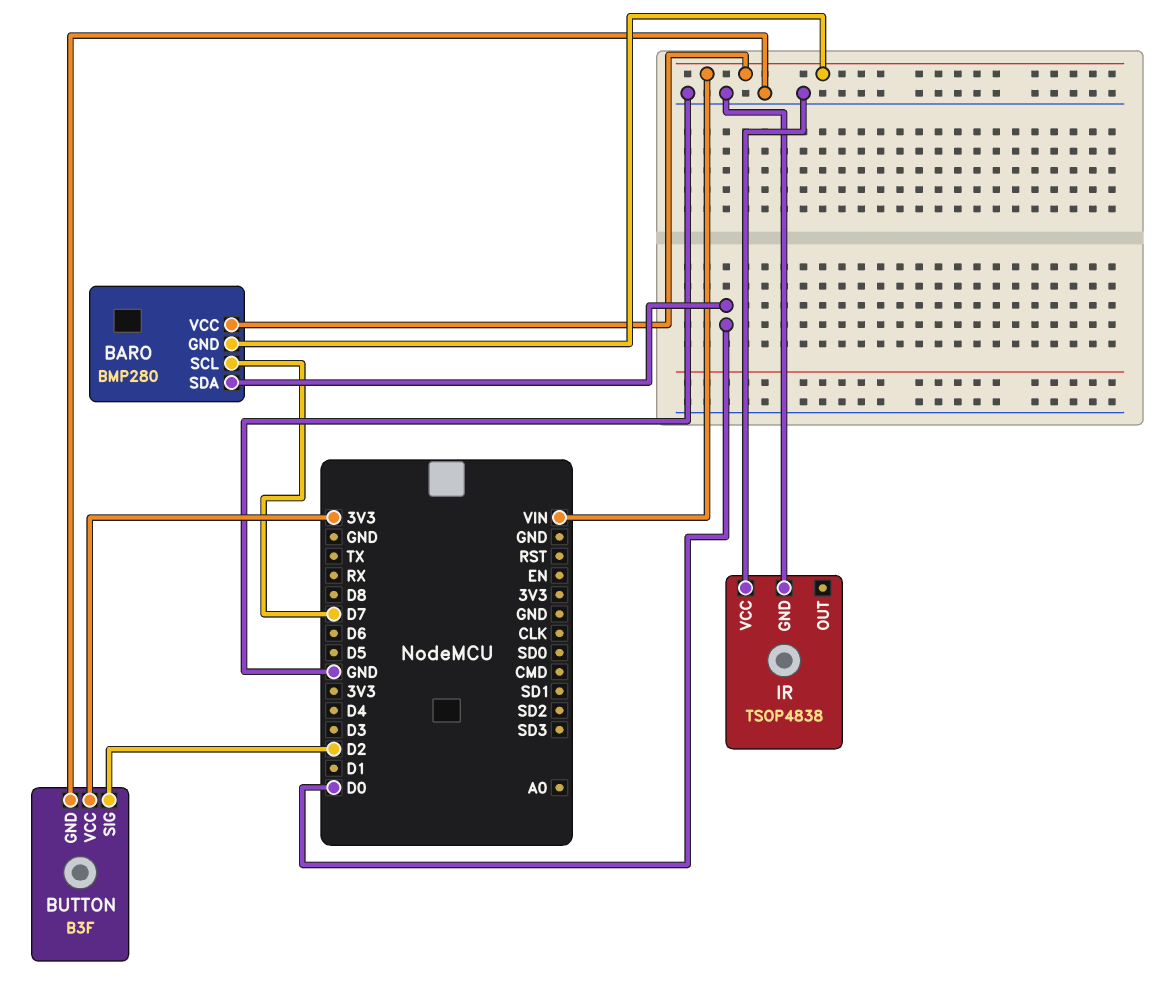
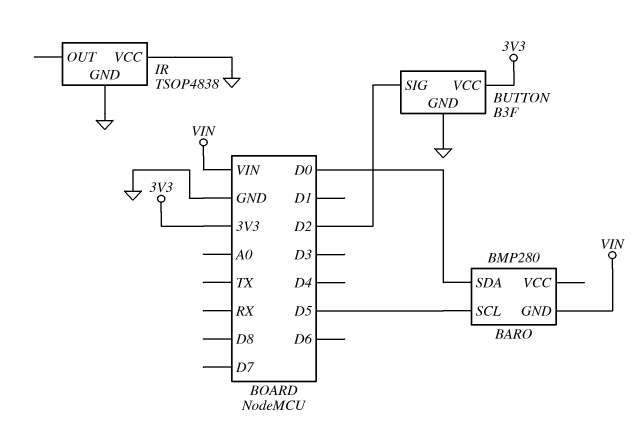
BARO pin SCL: D7 -> D5
BARO pin VCC: VIN -> none

